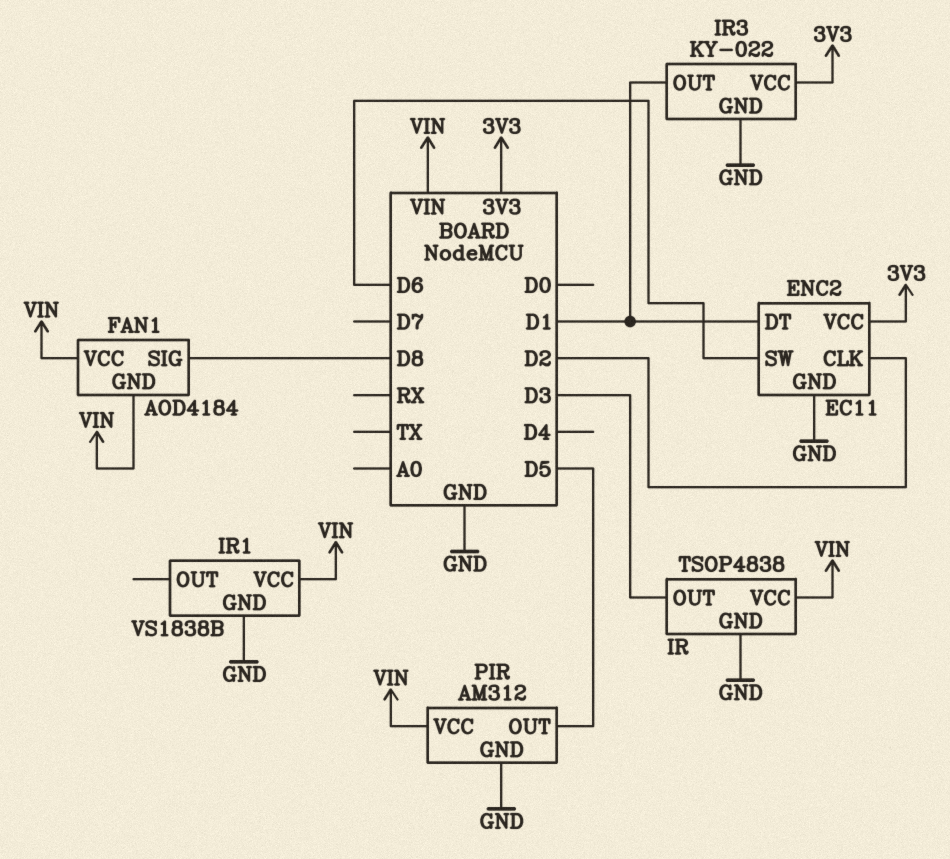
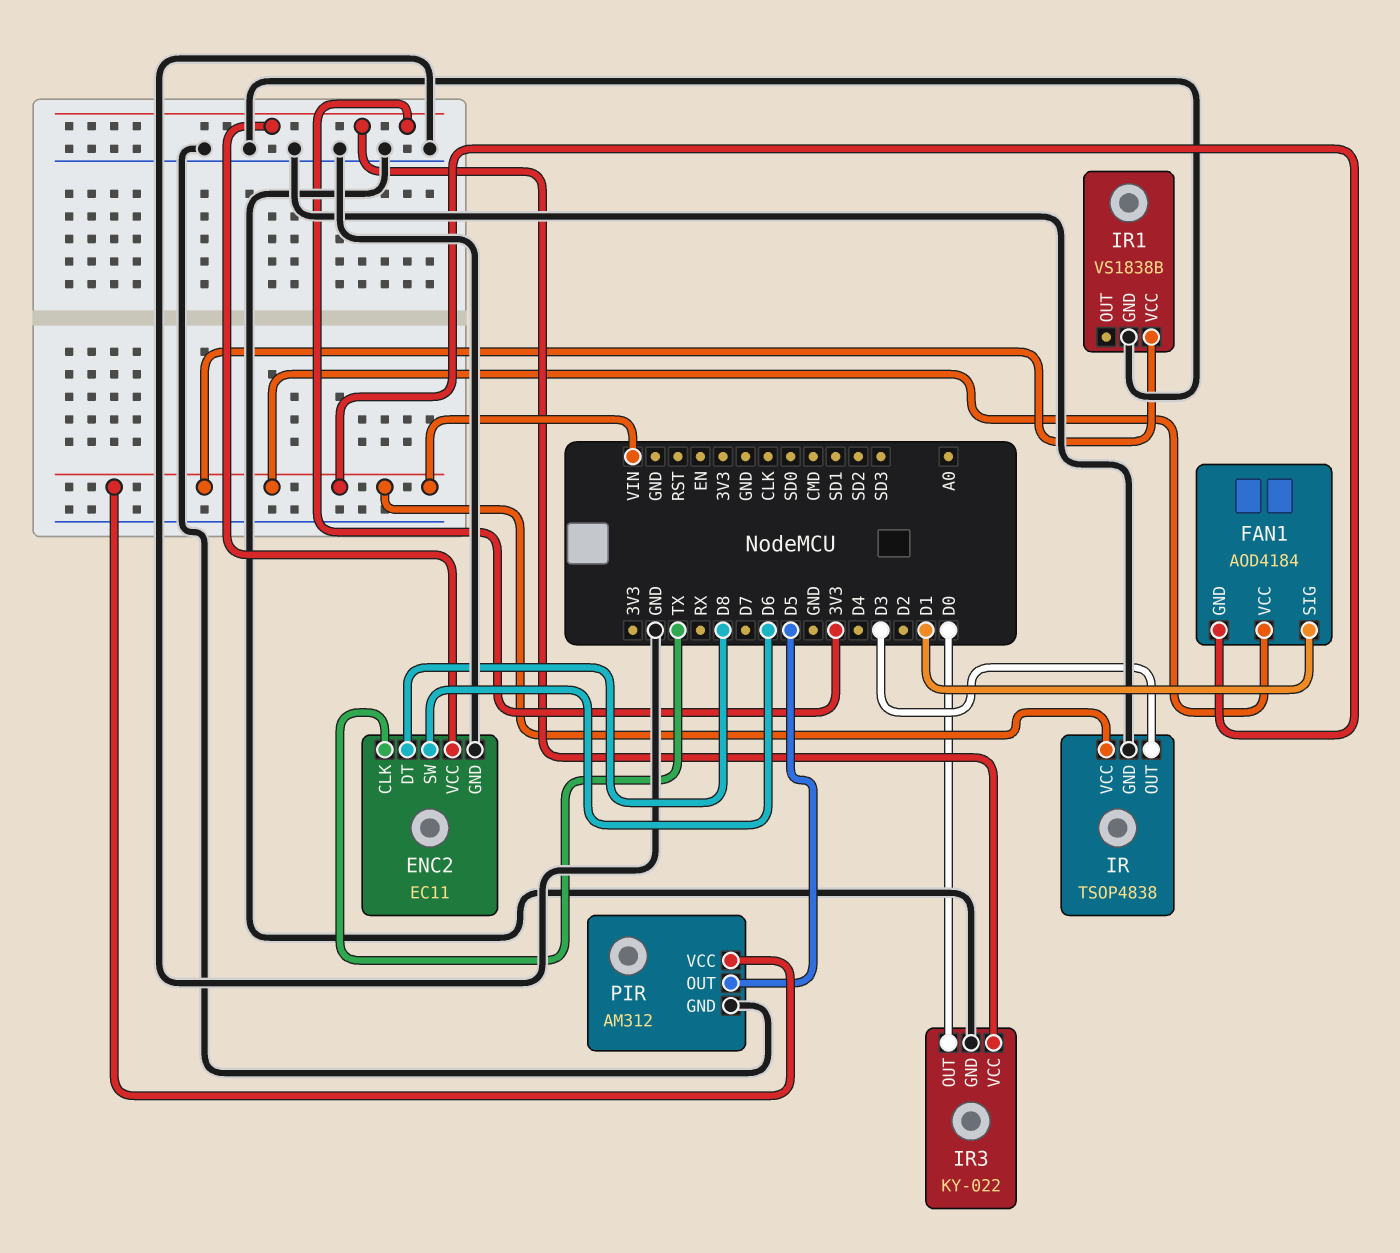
ENC2 pin CLK: D2 -> TX
ENC2 pin DT: D1 -> D8
FAN1 pin SIG: D8 -> D1
IR3 pin OUT: D1 -> D0

